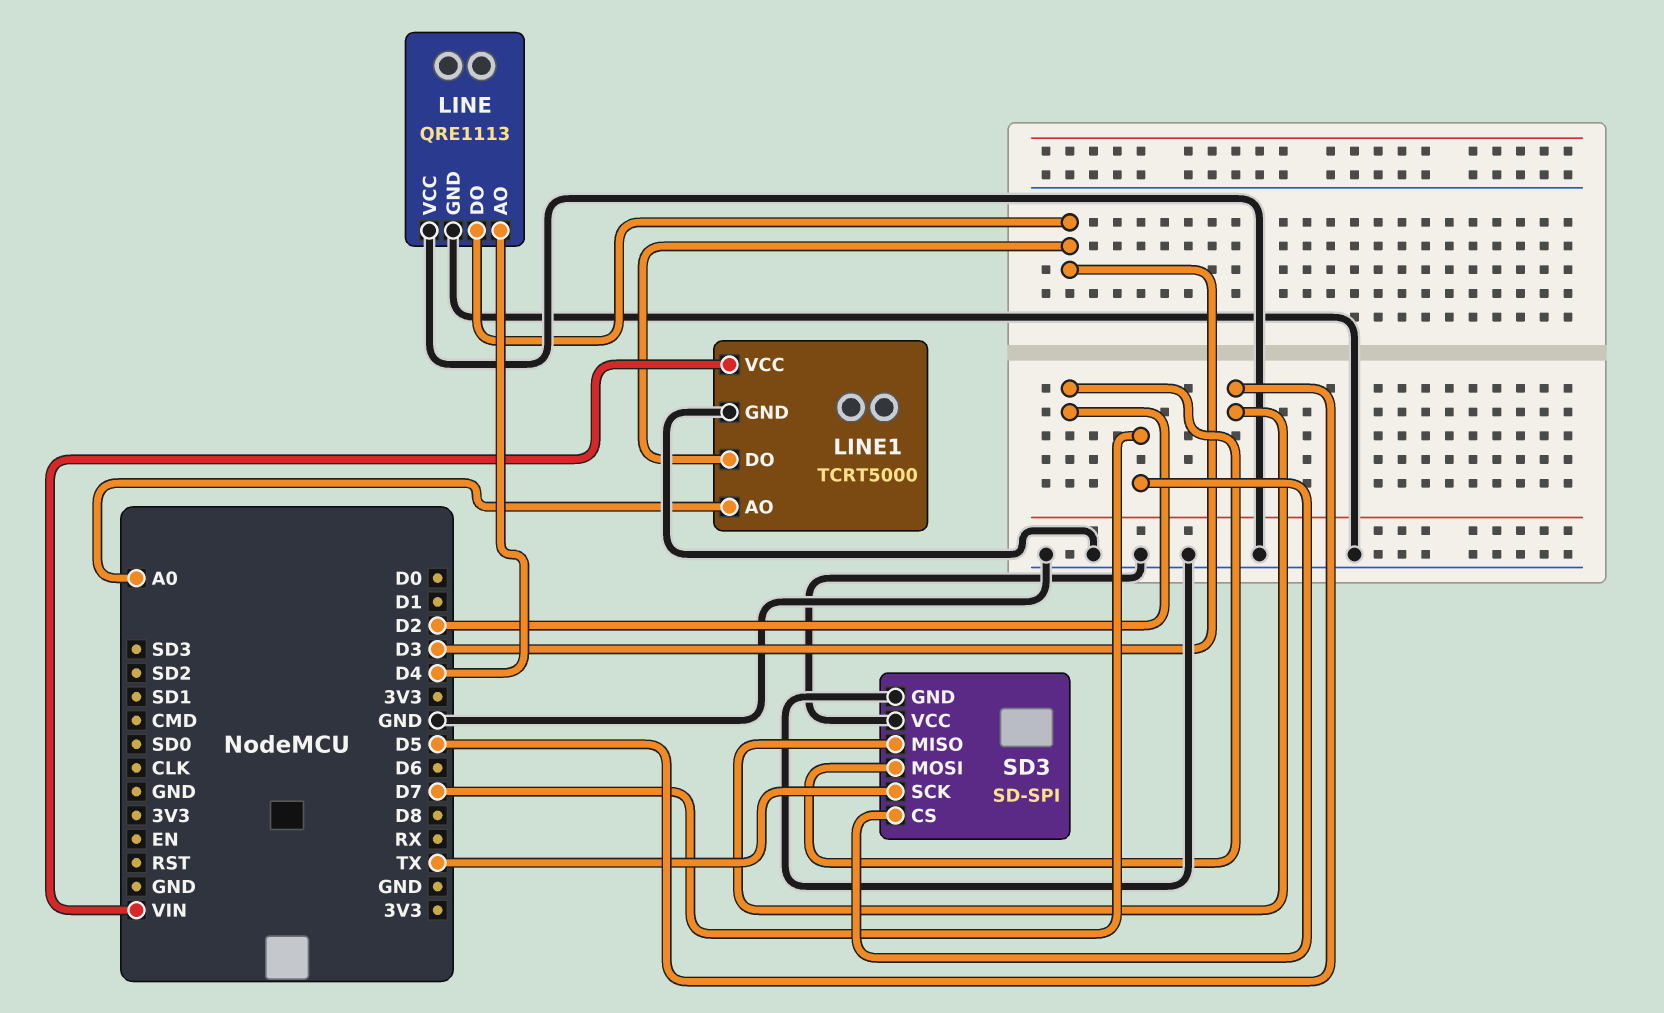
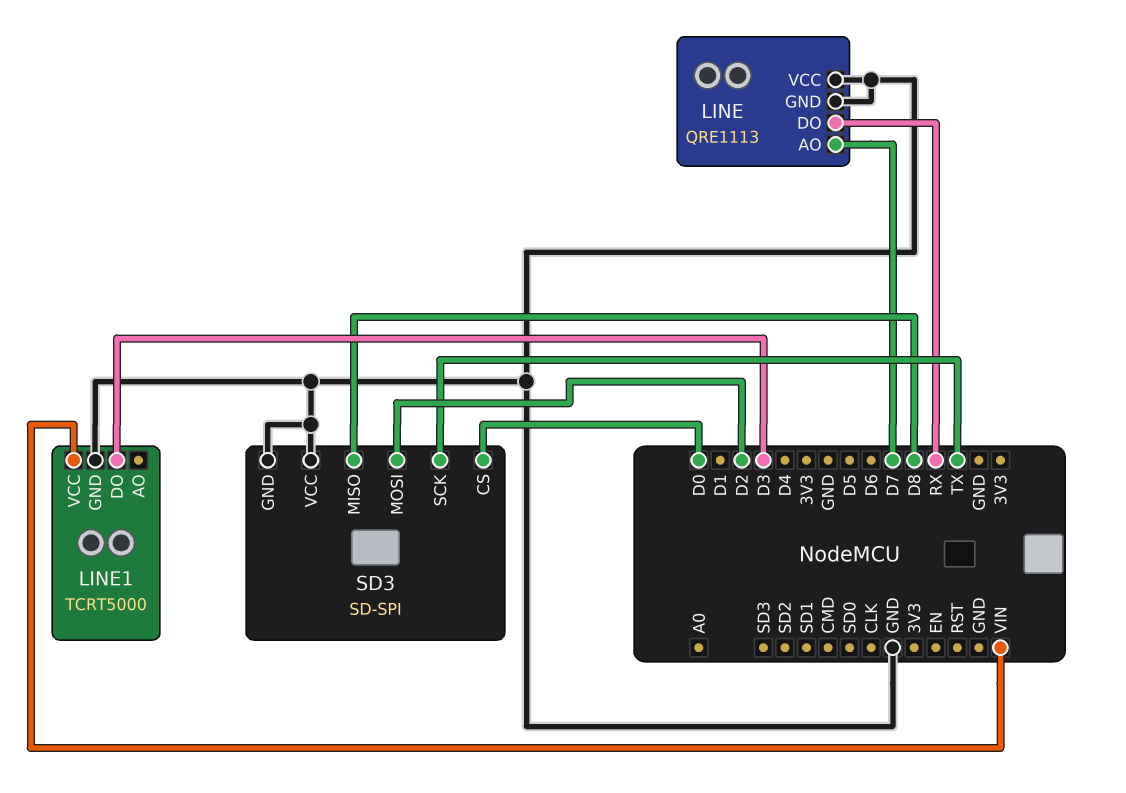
LINE pin AO: D4 -> D7
LINE pin DO: D3 -> RX
LINE1 pin AO: A0 -> none
SD3 pin CS: D7 -> D0
SD3 pin MISO: D5 -> D8

